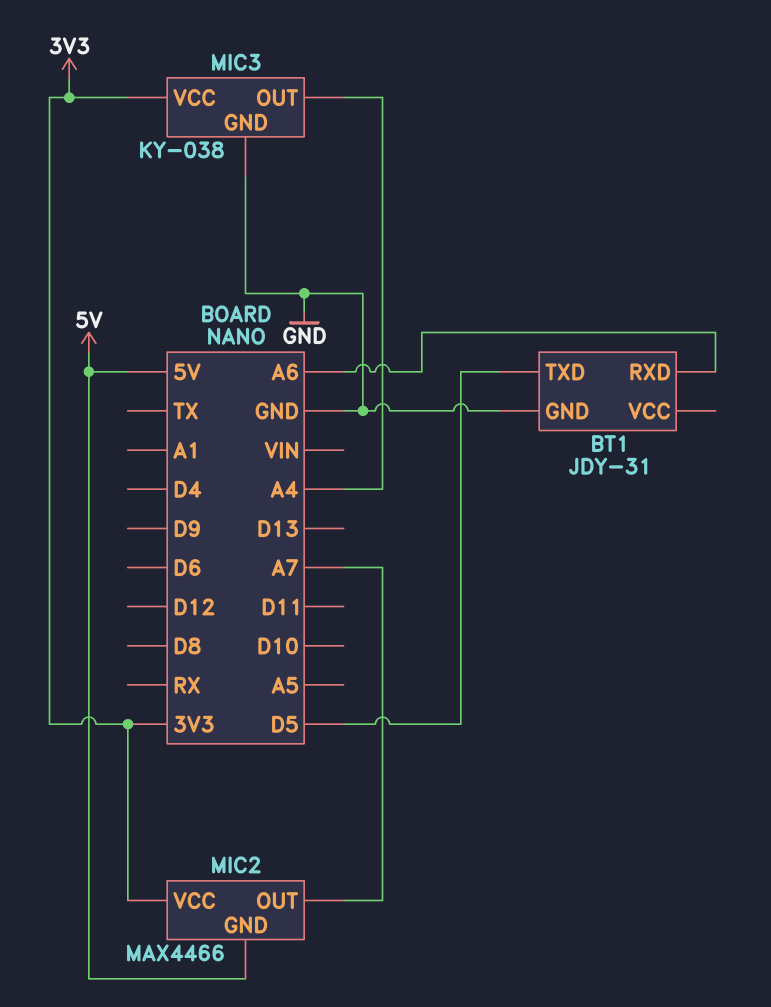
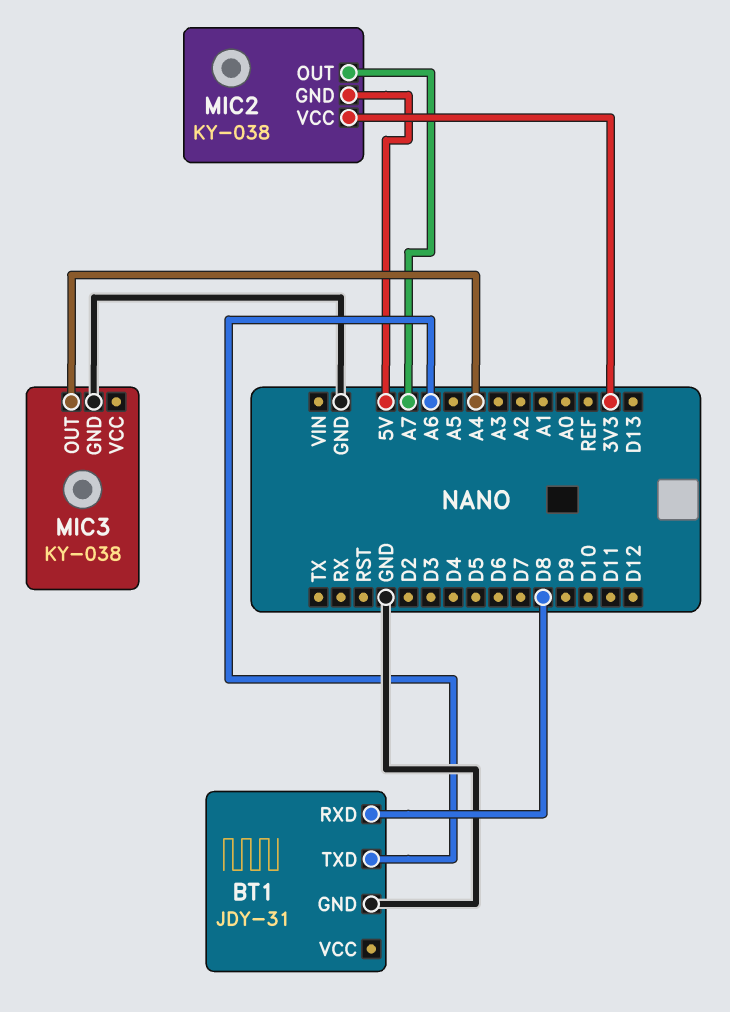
BT1 pin RXD: A6 -> D8
BT1 pin TXD: D5 -> A6
MIC2: MAX4466 -> KY-038
MIC3 pin VCC: 3V3 -> none

